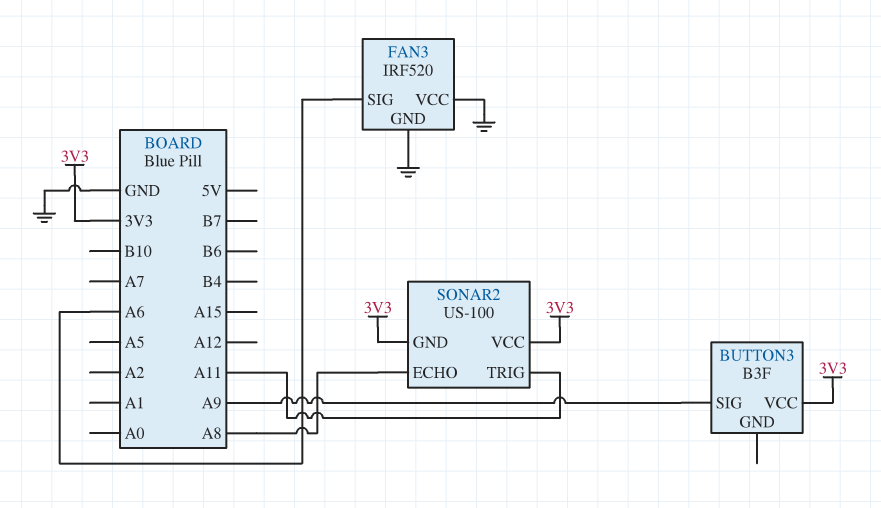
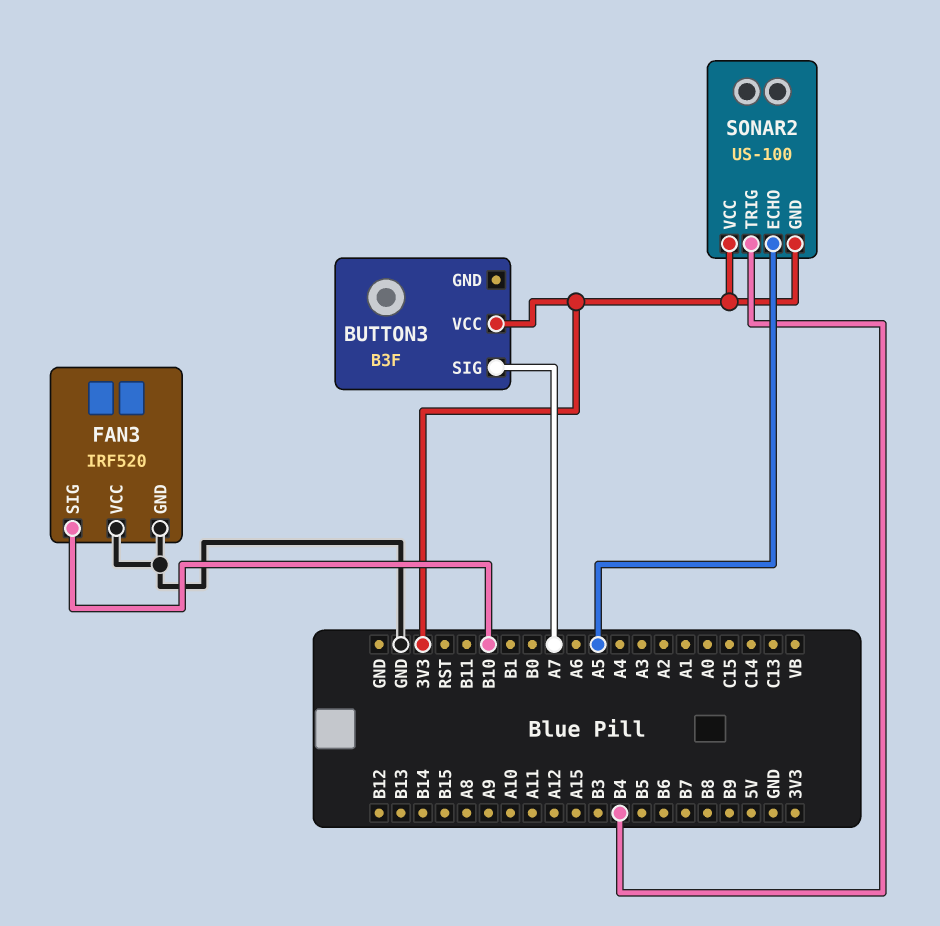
BUTTON3 pin SIG: A9 -> A7
FAN3 pin SIG: A6 -> B10
SONAR2 pin ECHO: A8 -> A5
SONAR2 pin TRIG: A11 -> B4

